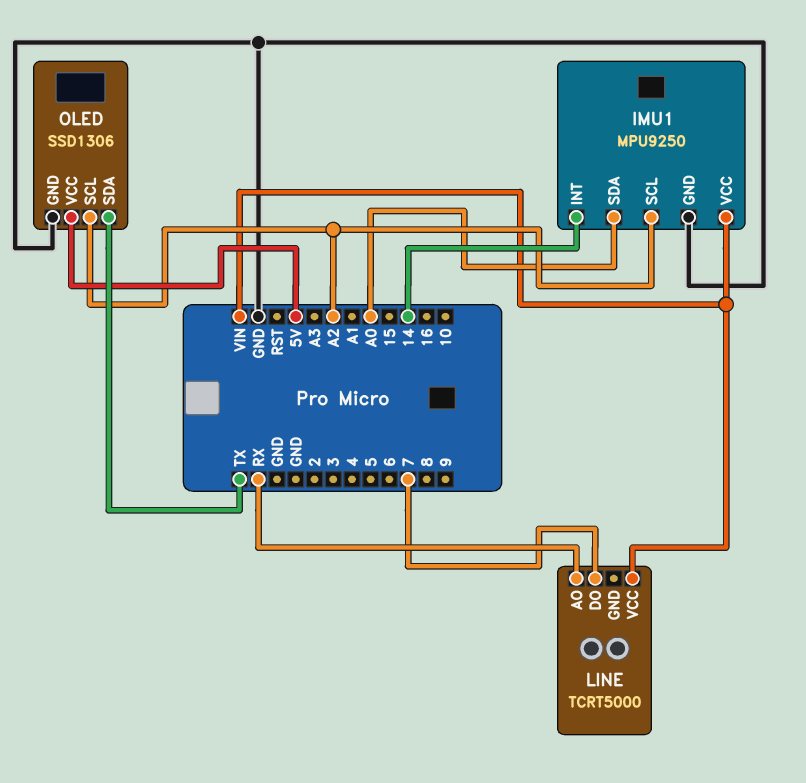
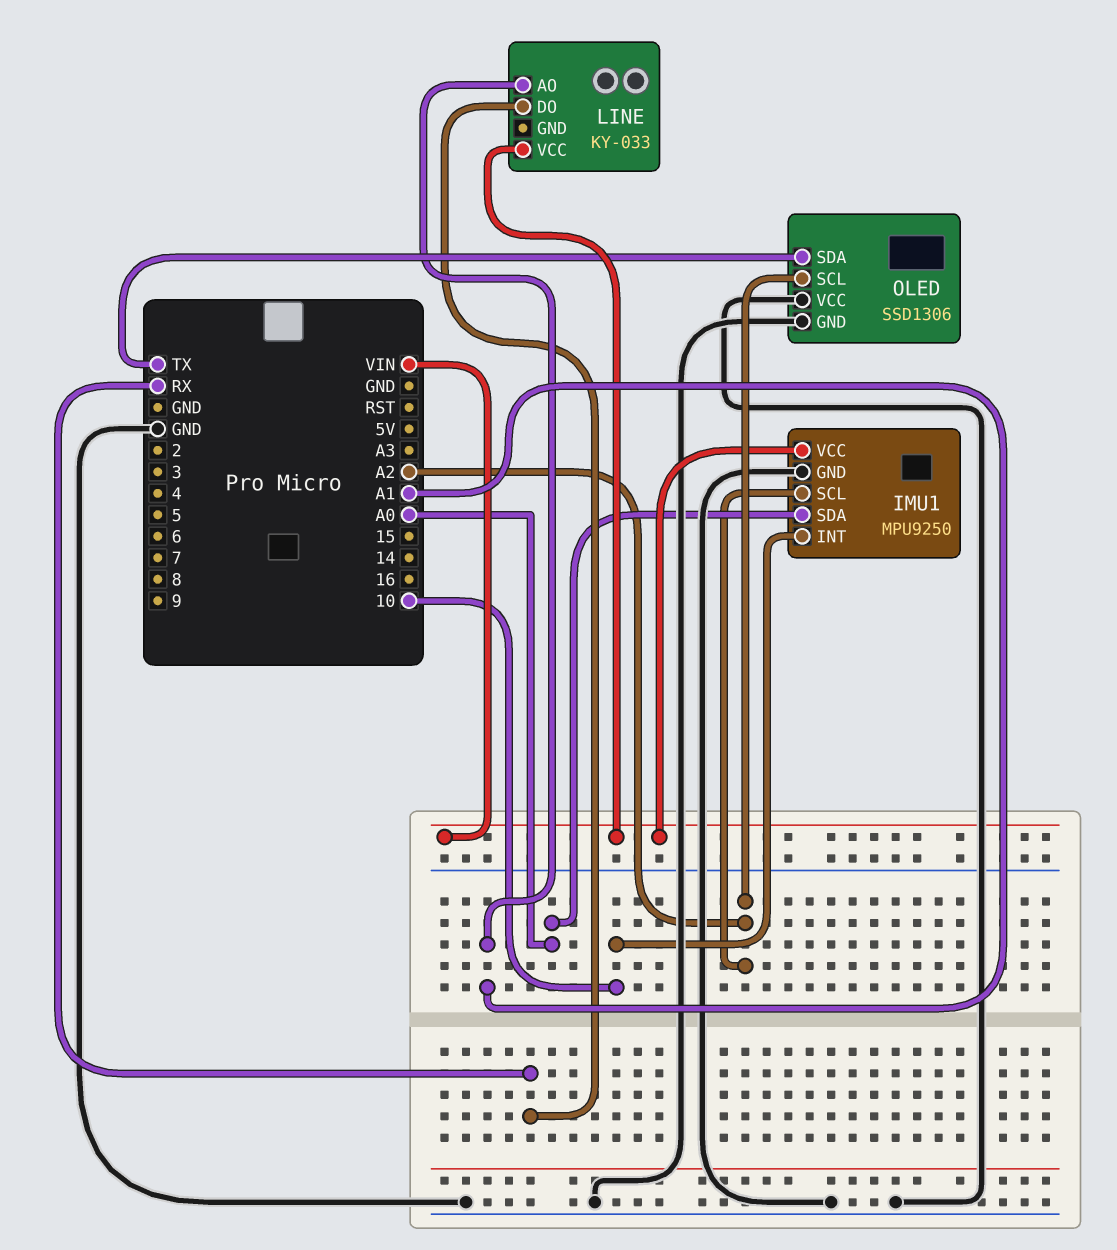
IMU1 pin INT: 14 -> 10
LINE: TCRT5000 -> KY-033
LINE pin AO: RX -> A1
LINE pin DO: 7 -> RX
OLED pin VCC: 5V -> GND

